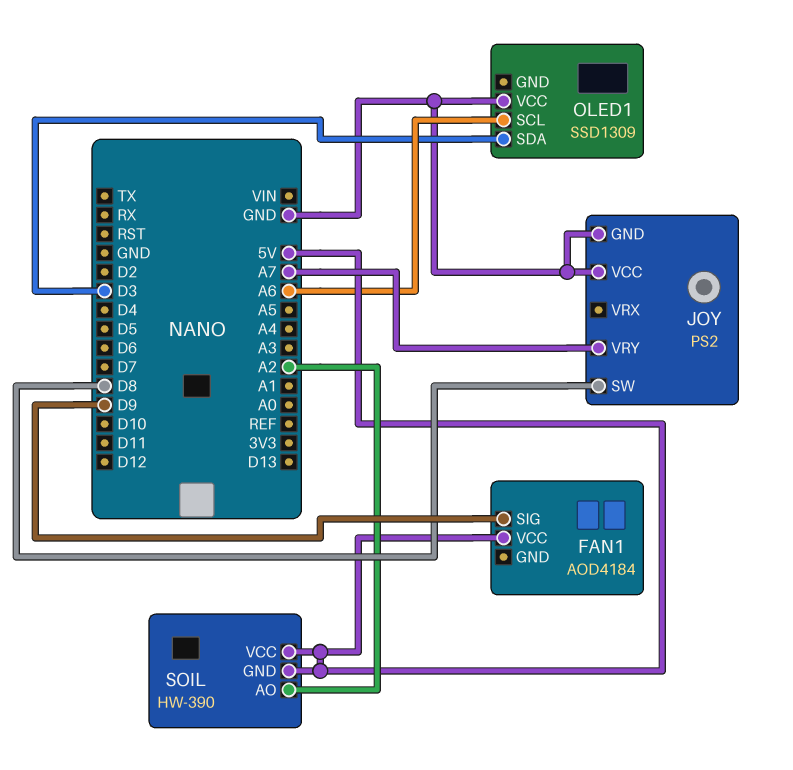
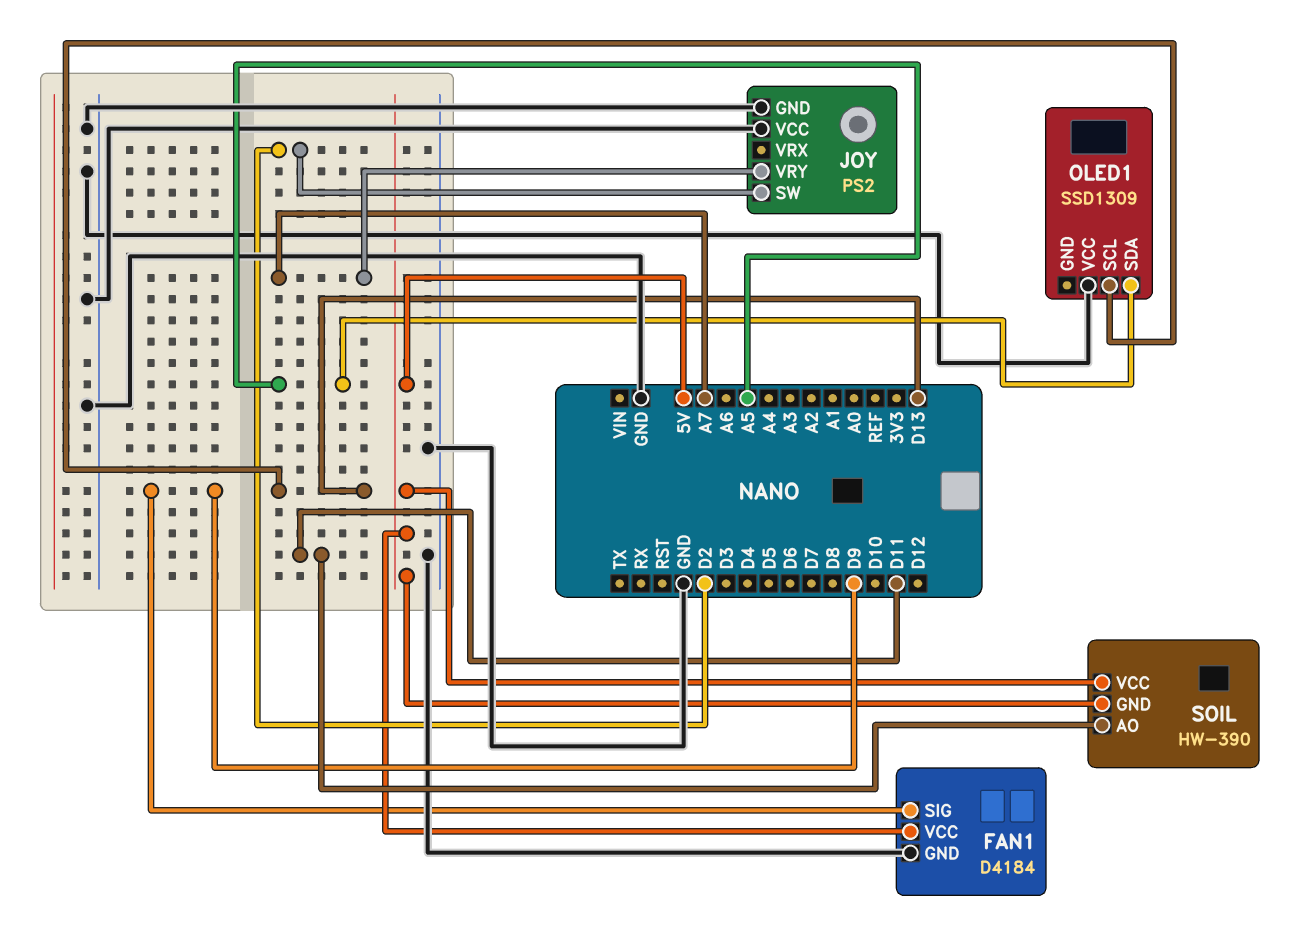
FAN1: AOD4184 -> D4184
FAN1 pin GND: none -> GND
JOY pin SW: D8 -> D2
OLED1 pin SCL: A6 -> D13
OLED1 pin SDA: D3 -> A5
SOIL pin AO: A2 -> D11

